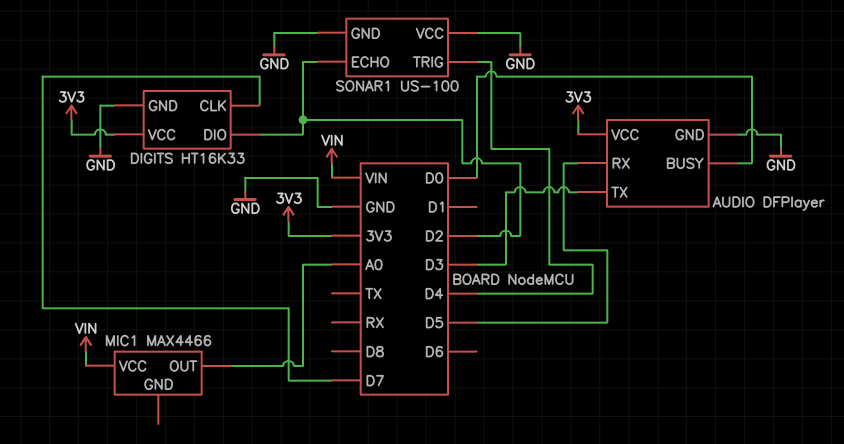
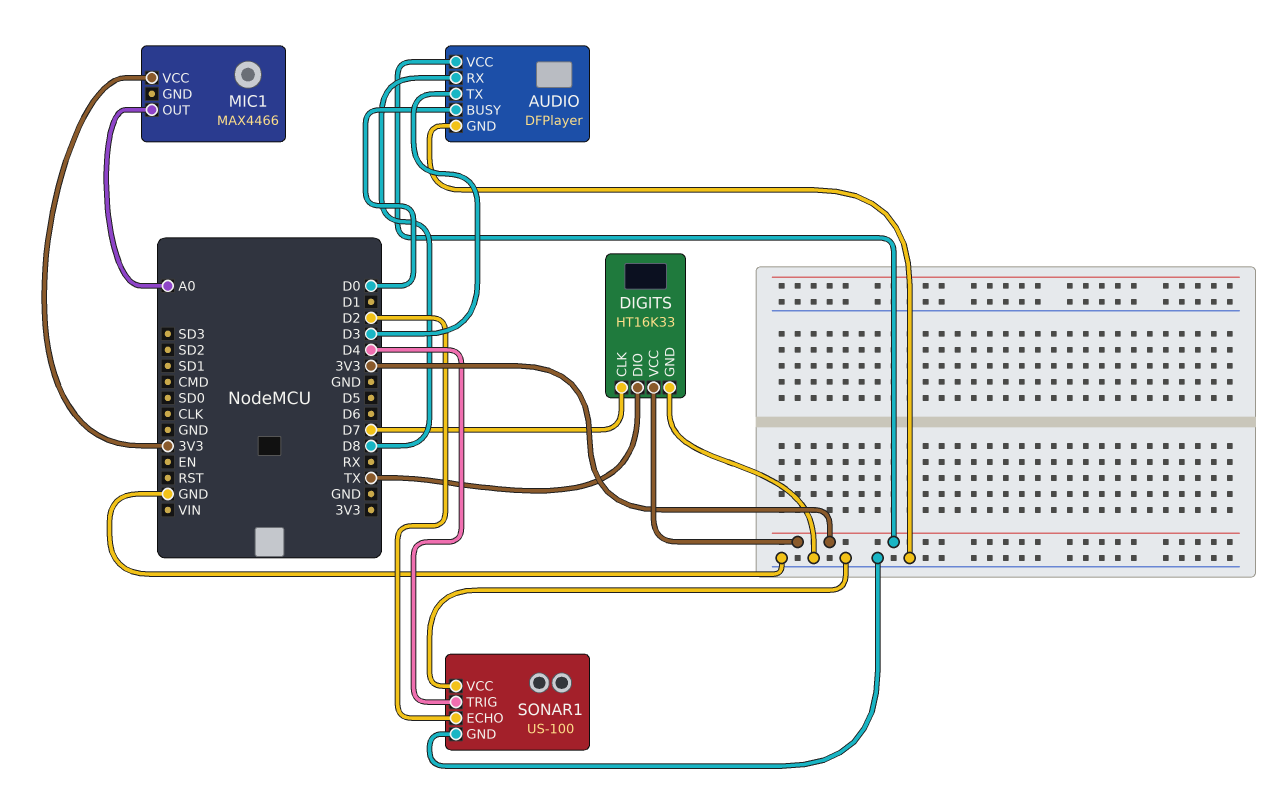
AUDIO pin RX: D5 -> D8
DIGITS pin DIO: D2 -> TX
MIC1 pin VCC: VIN -> 3V3

